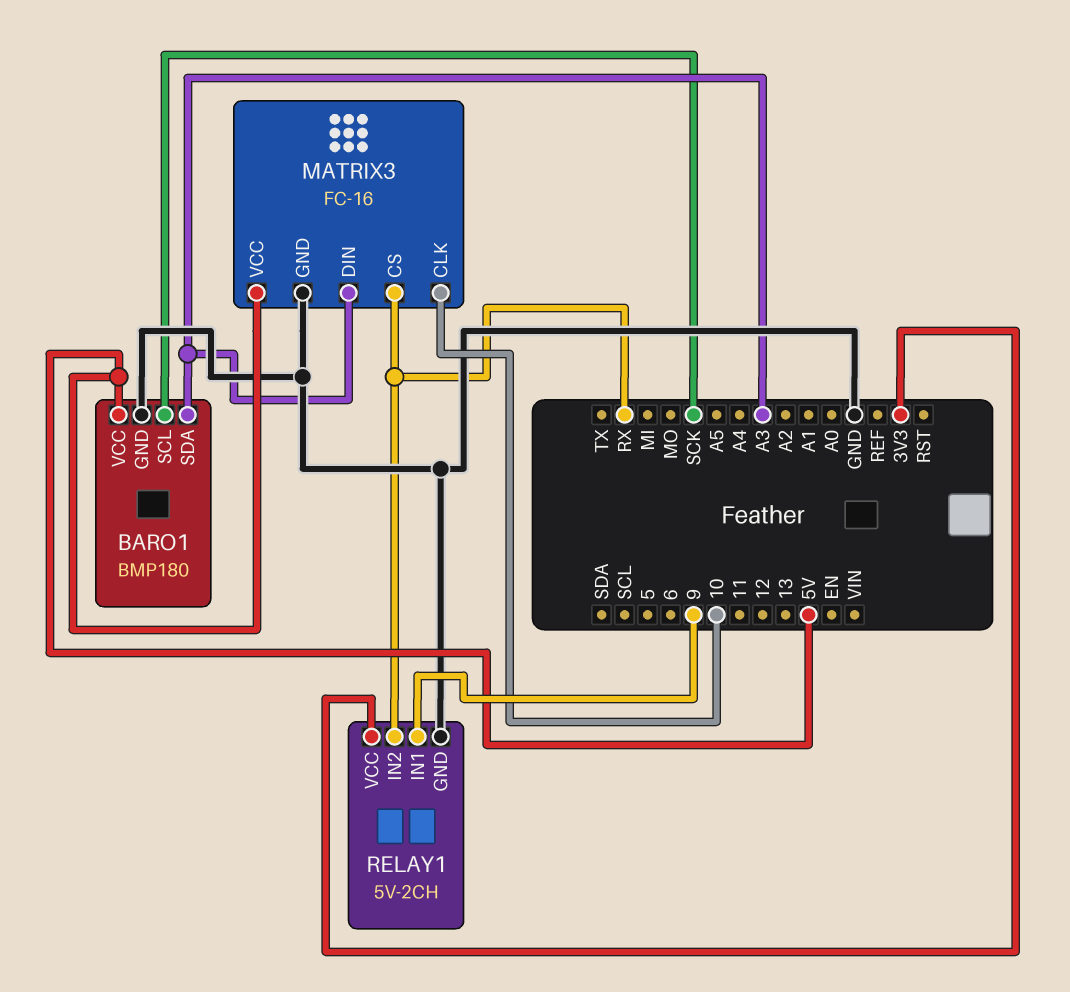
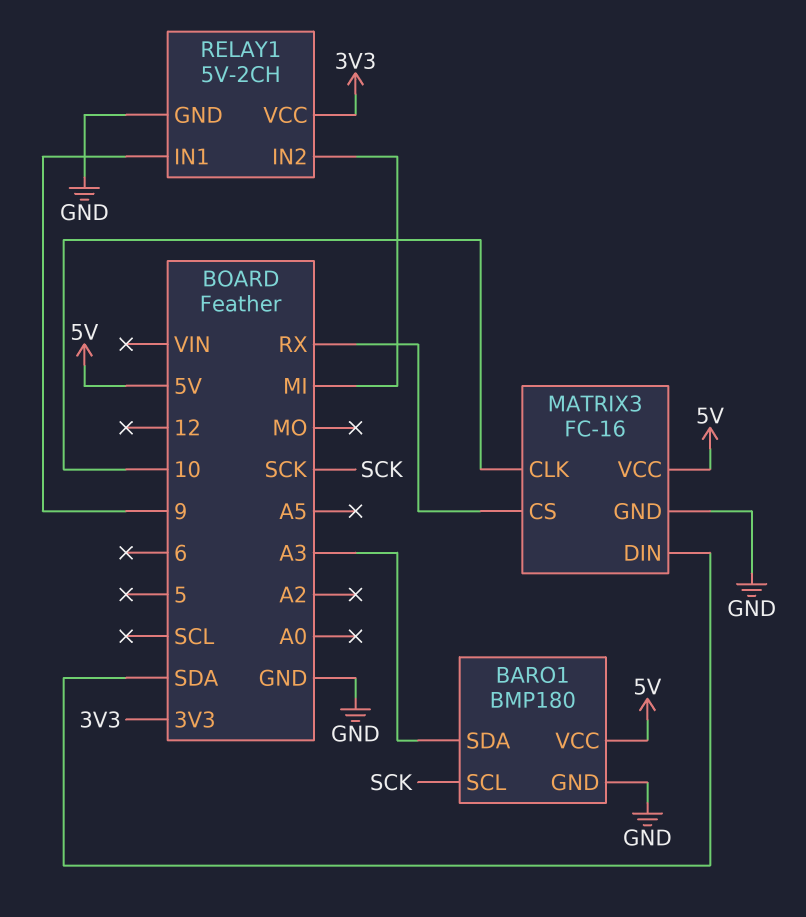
MATRIX3 pin DIN: A3 -> SDA
RELAY1 pin IN2: RX -> MI

